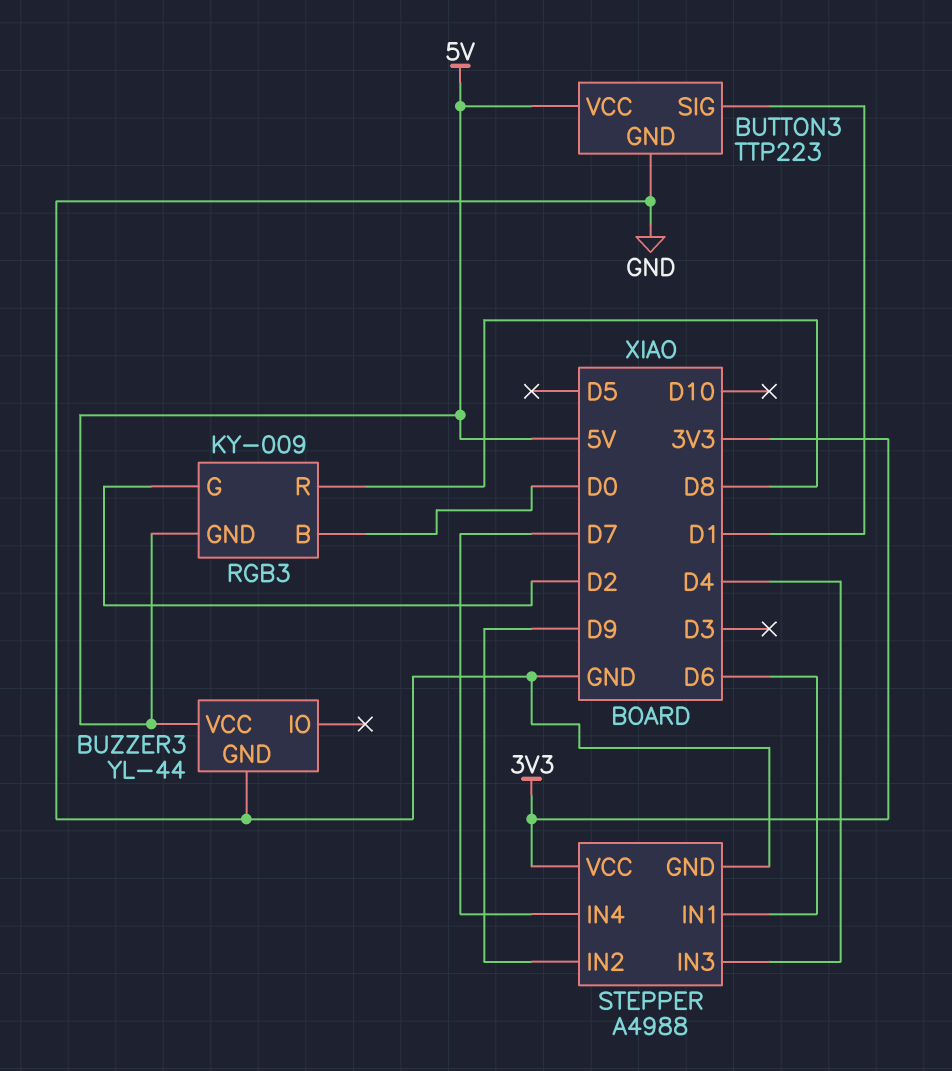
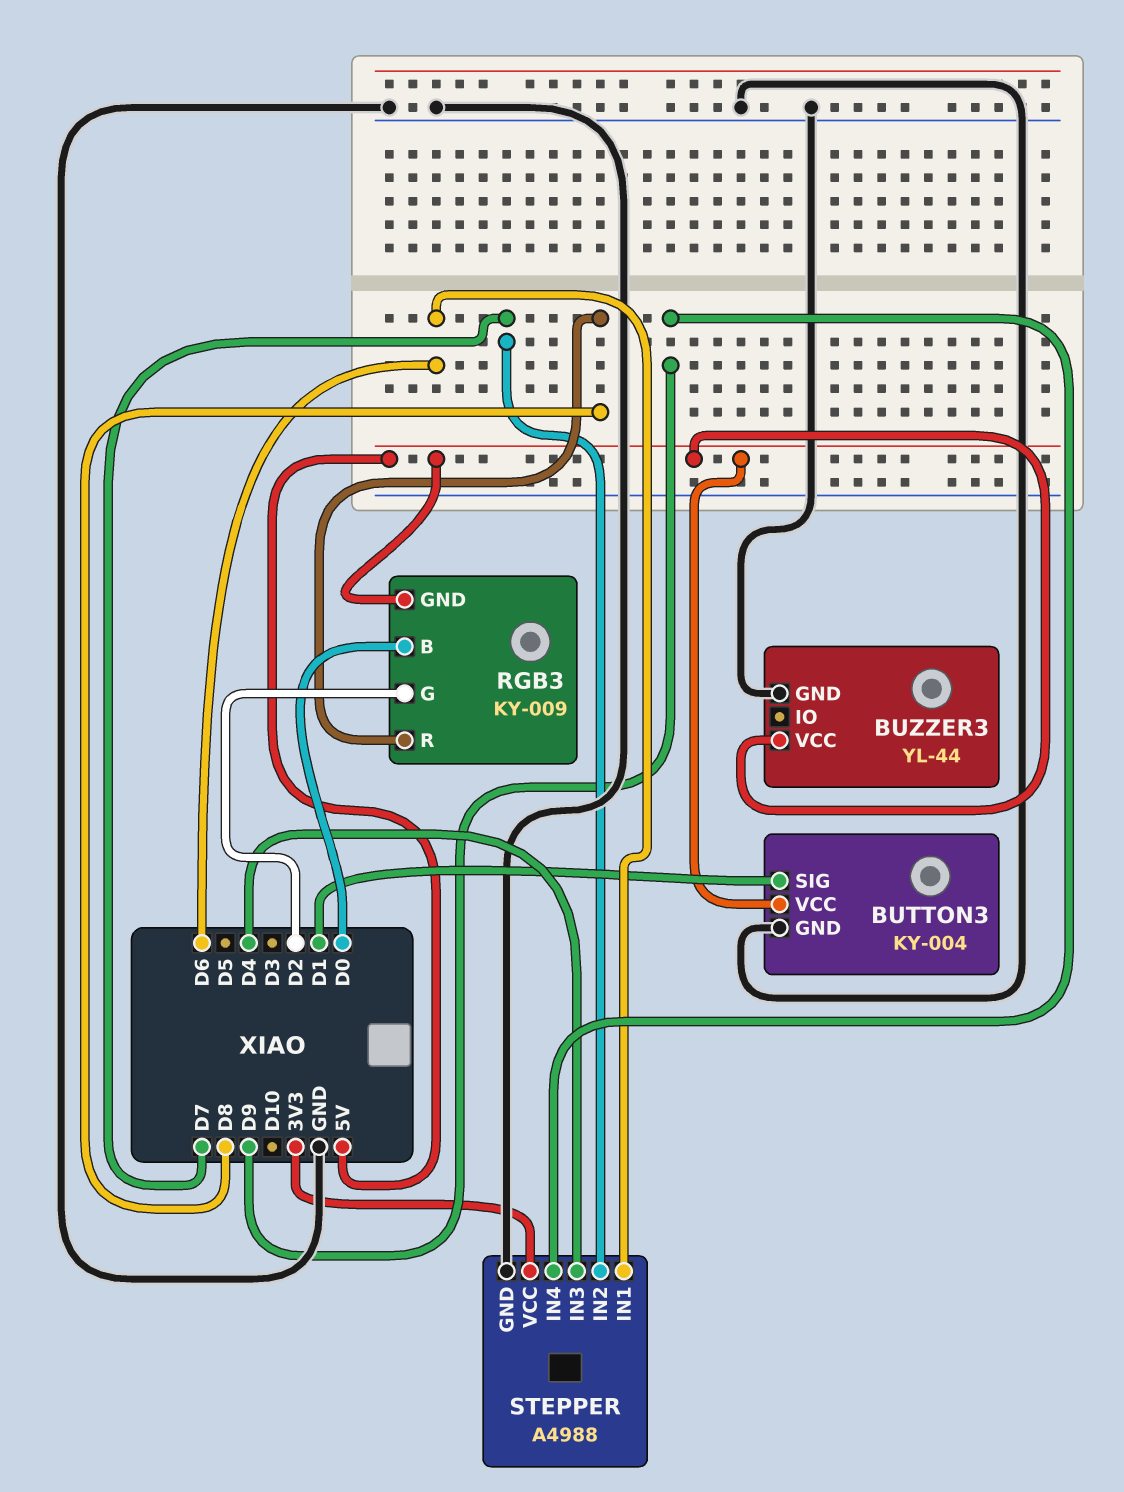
BUTTON3: TTP223 -> KY-004
STEPPER pin IN2: D9 -> D7
STEPPER pin IN4: D7 -> D9

